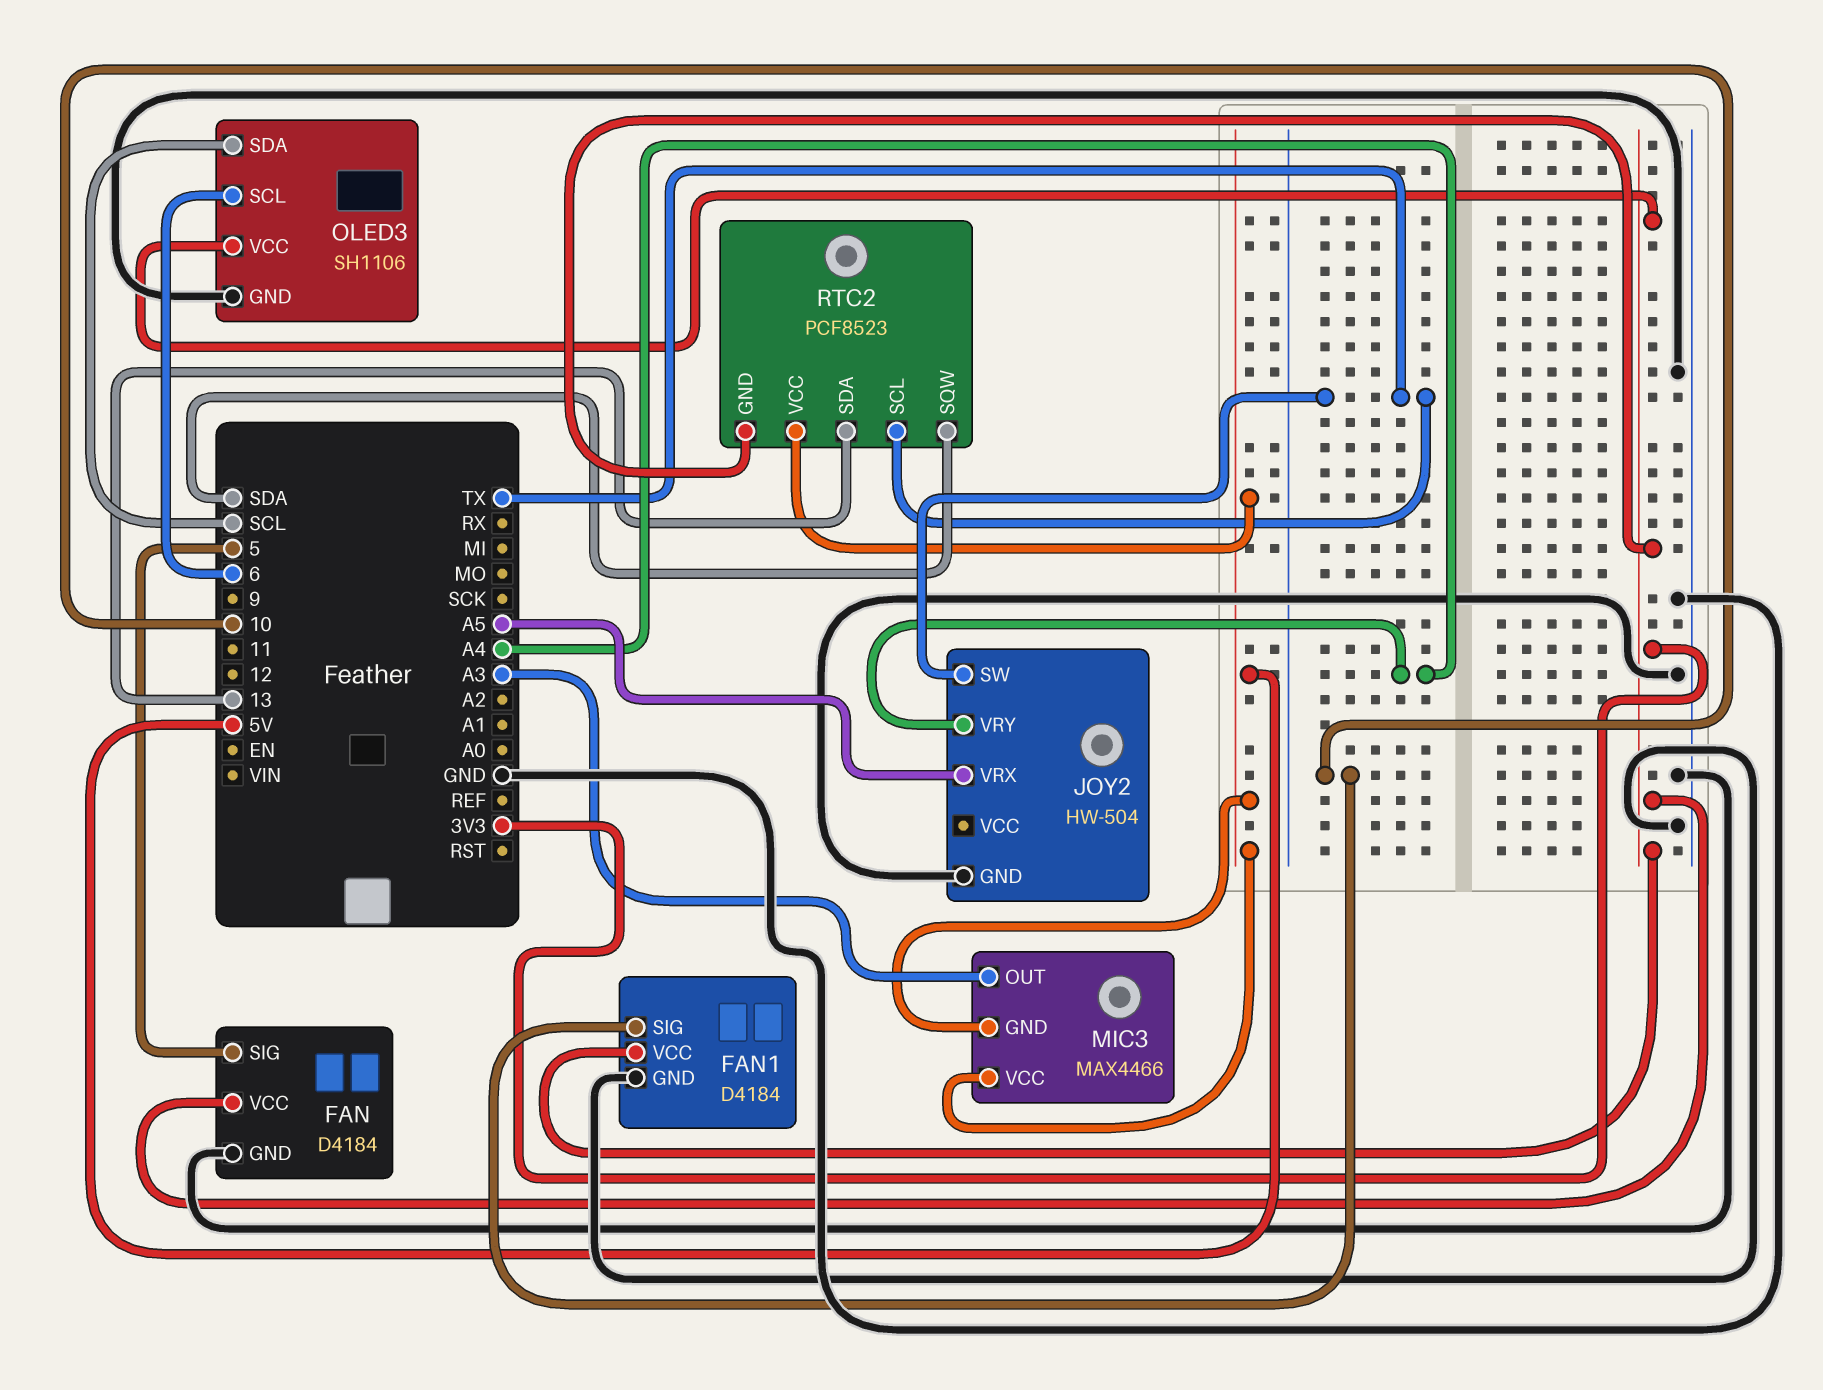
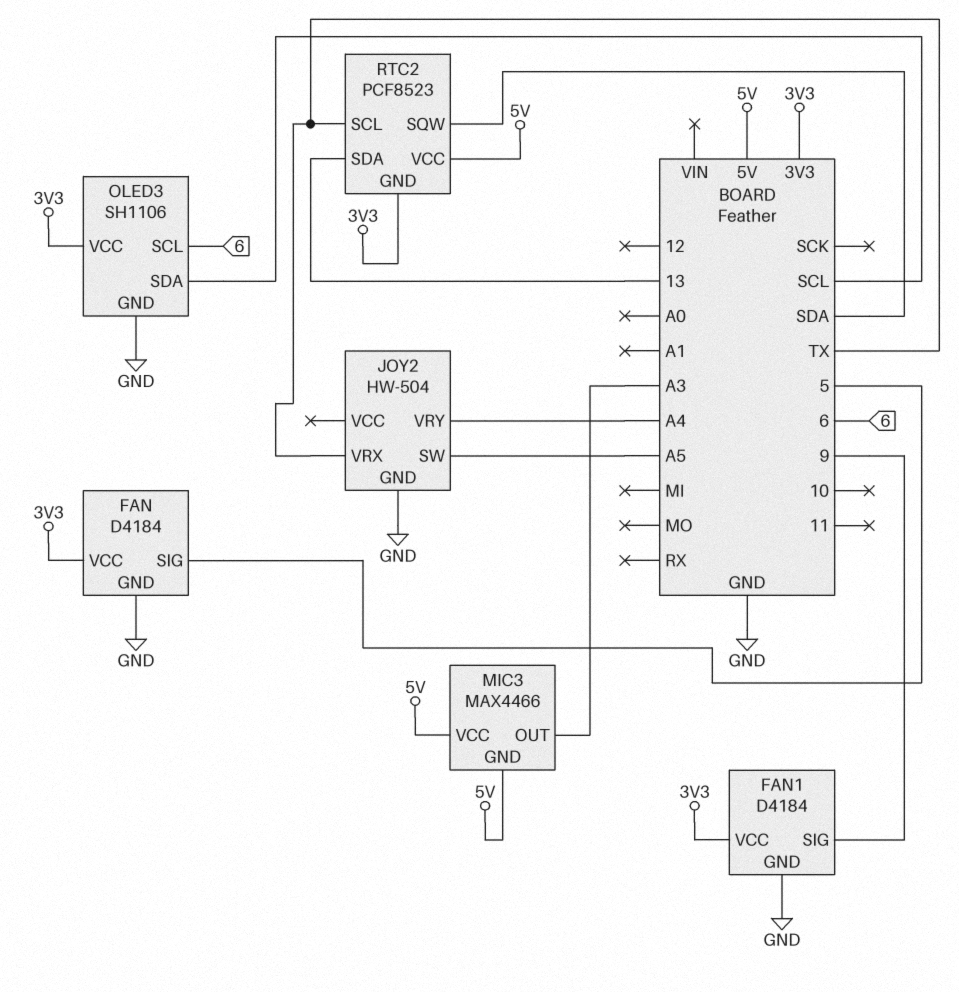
FAN1 pin SIG: 10 -> 9
JOY2 pin SW: TX -> A5
JOY2 pin VRX: A5 -> TX

